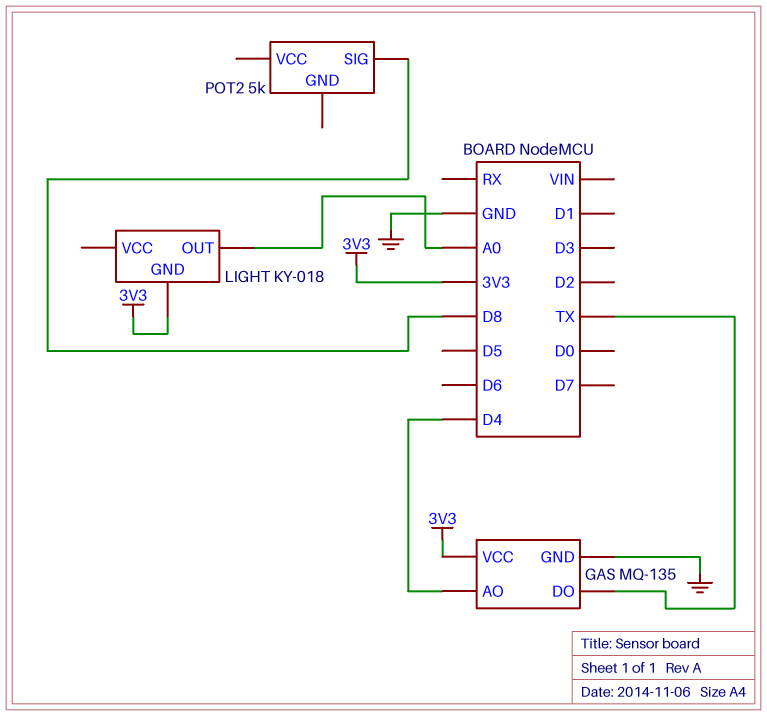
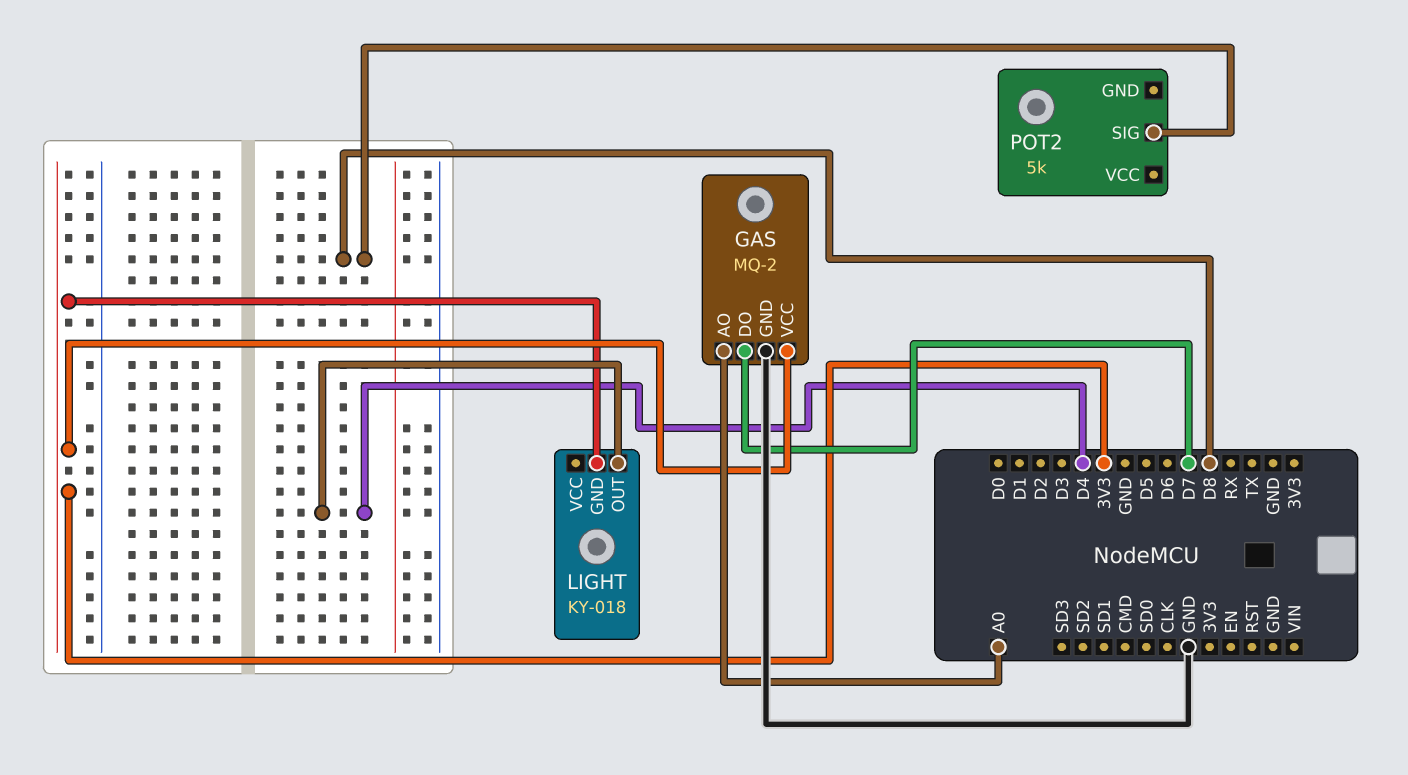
GAS: MQ-135 -> MQ-2
GAS pin AO: D4 -> A0
GAS pin DO: TX -> D7
LIGHT pin OUT: A0 -> D4

